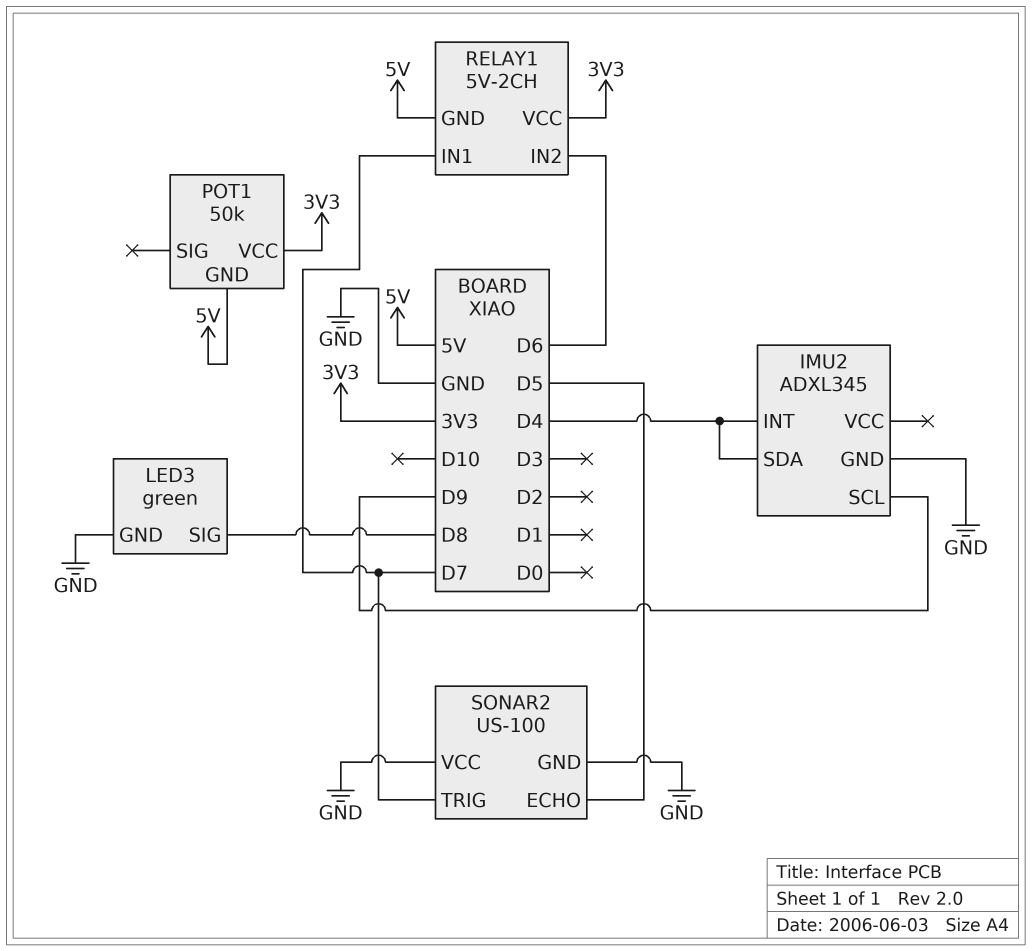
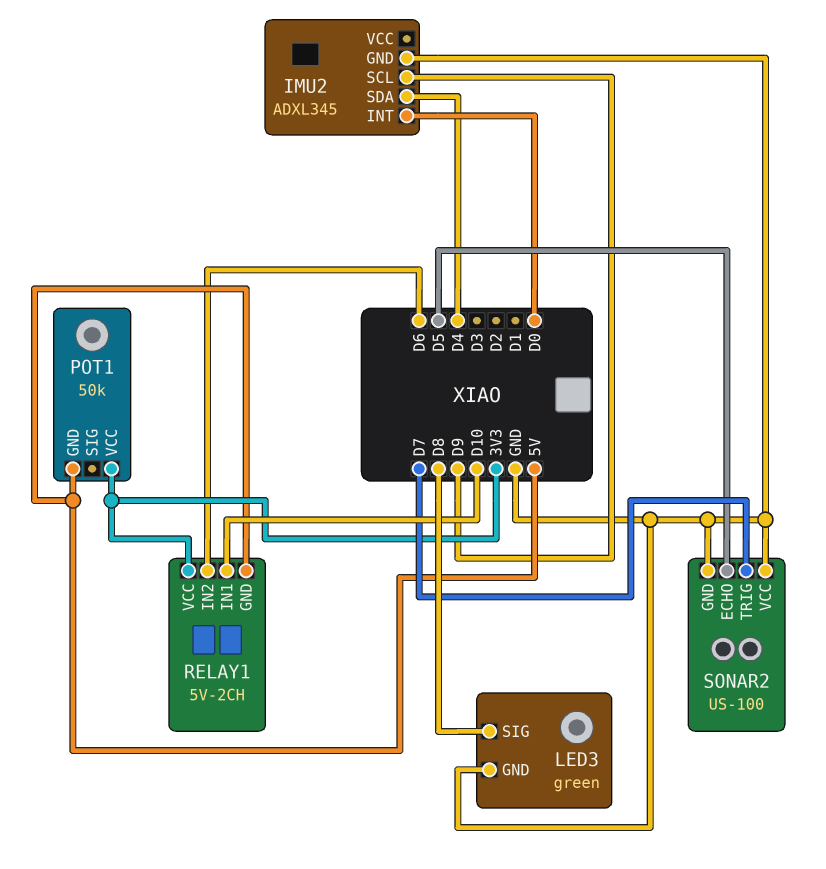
IMU2 pin INT: D4 -> D0
RELAY1 pin IN1: D7 -> D10

